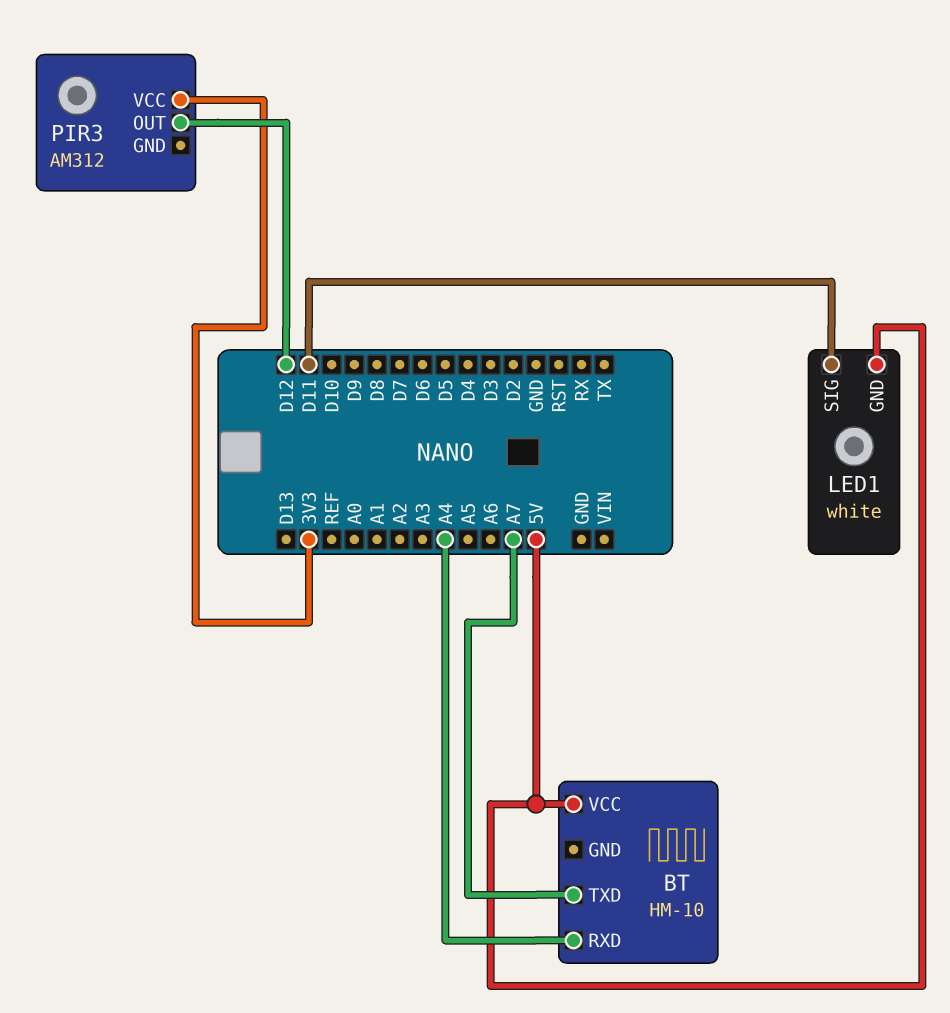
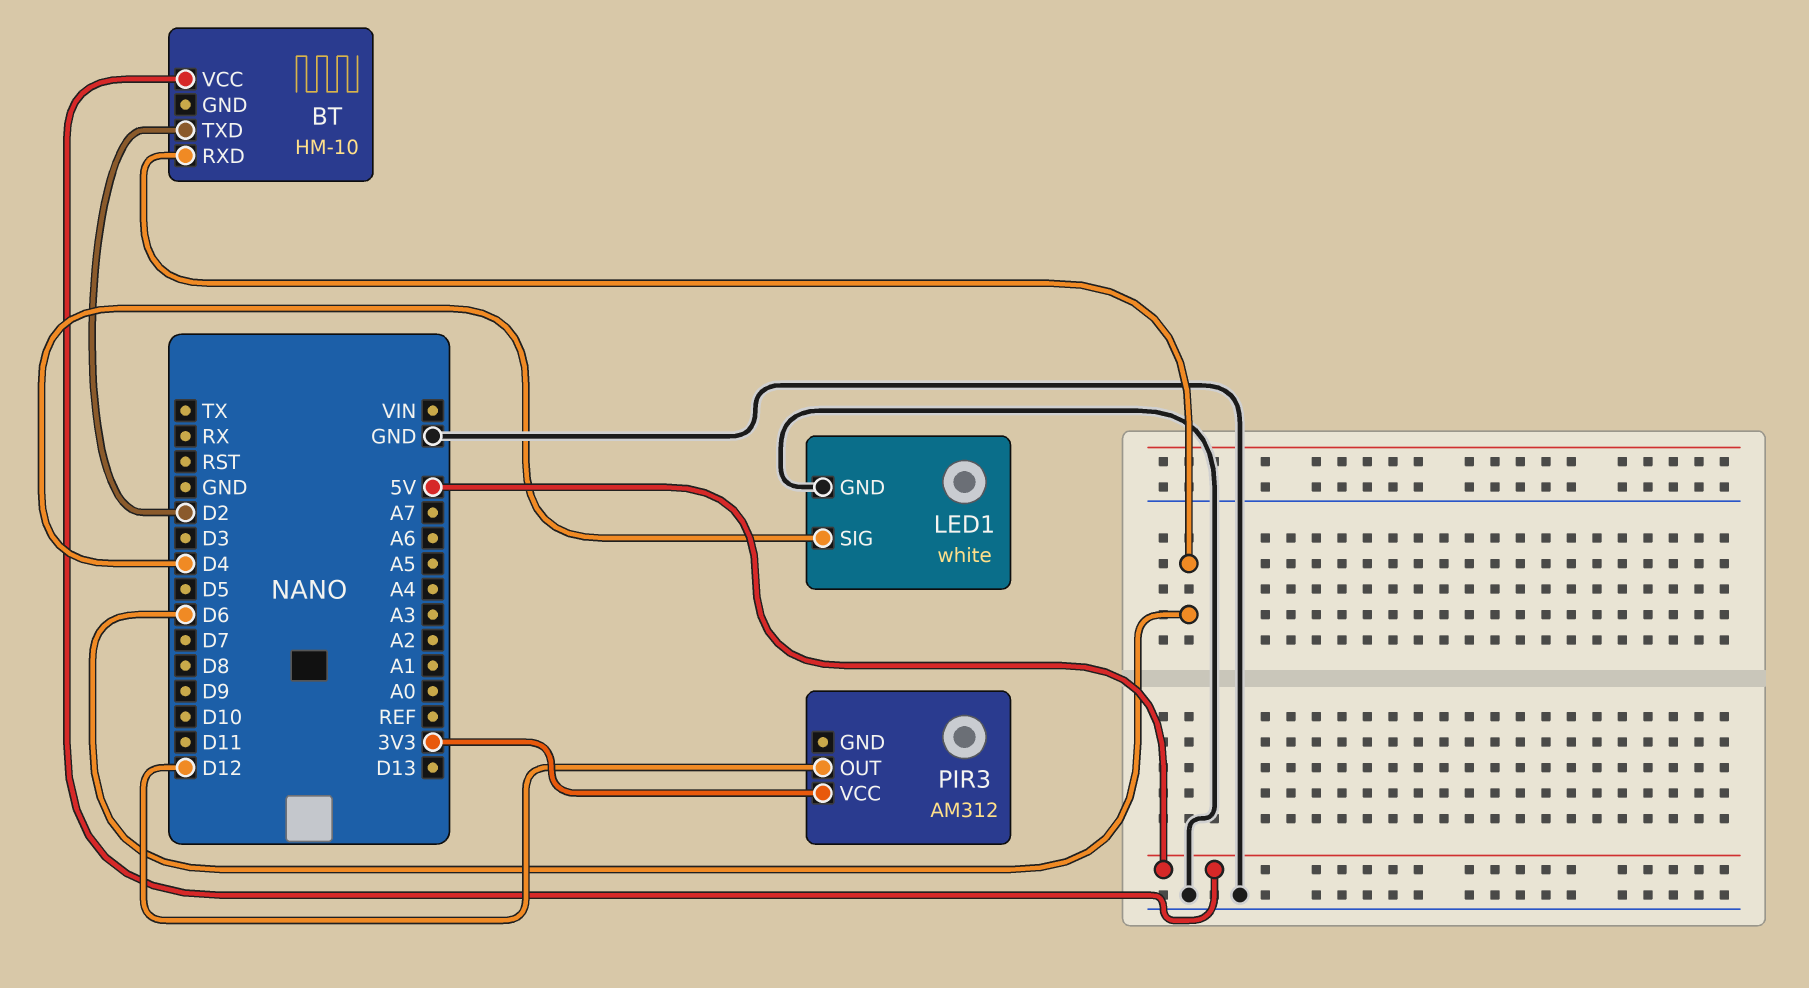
BT pin RXD: A4 -> D6
BT pin TXD: A7 -> D2
LED1 pin GND: 5V -> GND
LED1 pin SIG: D11 -> D4

